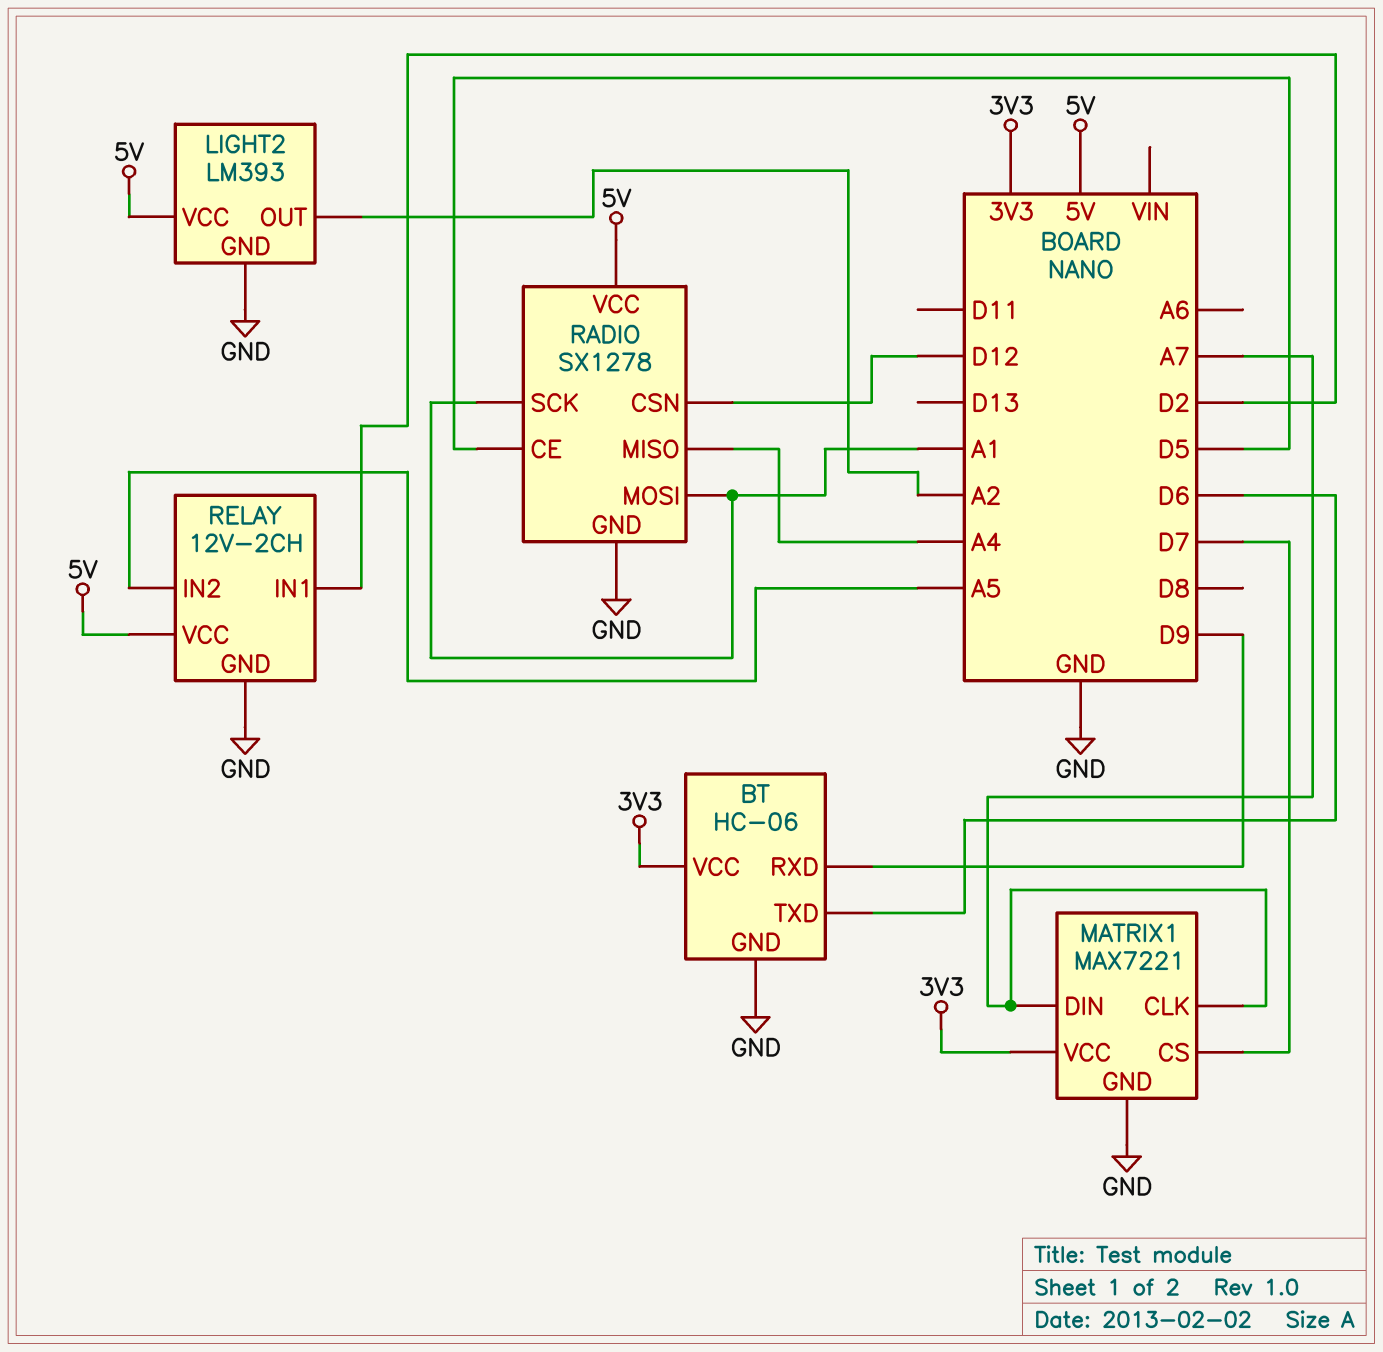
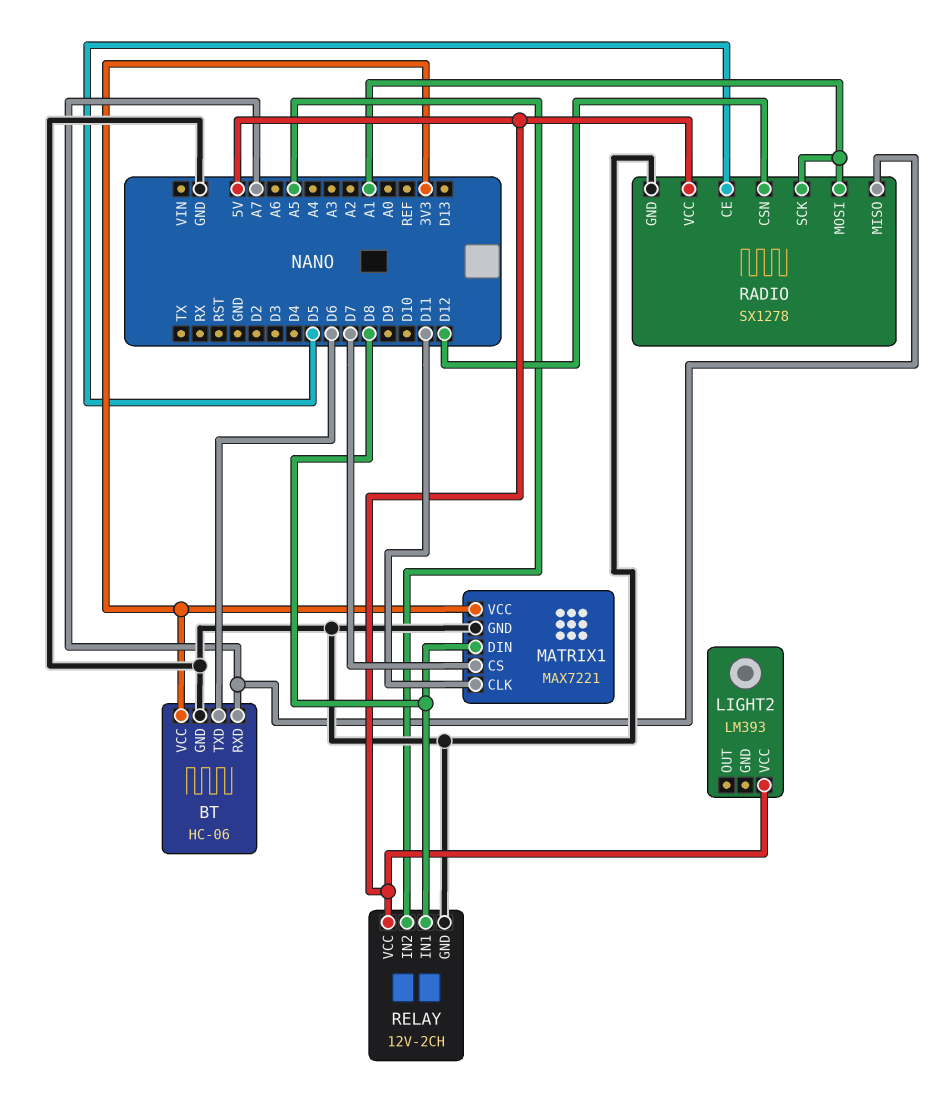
BT pin RXD: D9 -> A7
LIGHT2 pin GND: GND -> none
LIGHT2 pin OUT: A2 -> none
MATRIX1 pin CLK: A7 -> D11
MATRIX1 pin DIN: A7 -> D8
RADIO pin MISO: A4 -> A7
RELAY pin IN1: D2 -> D8

